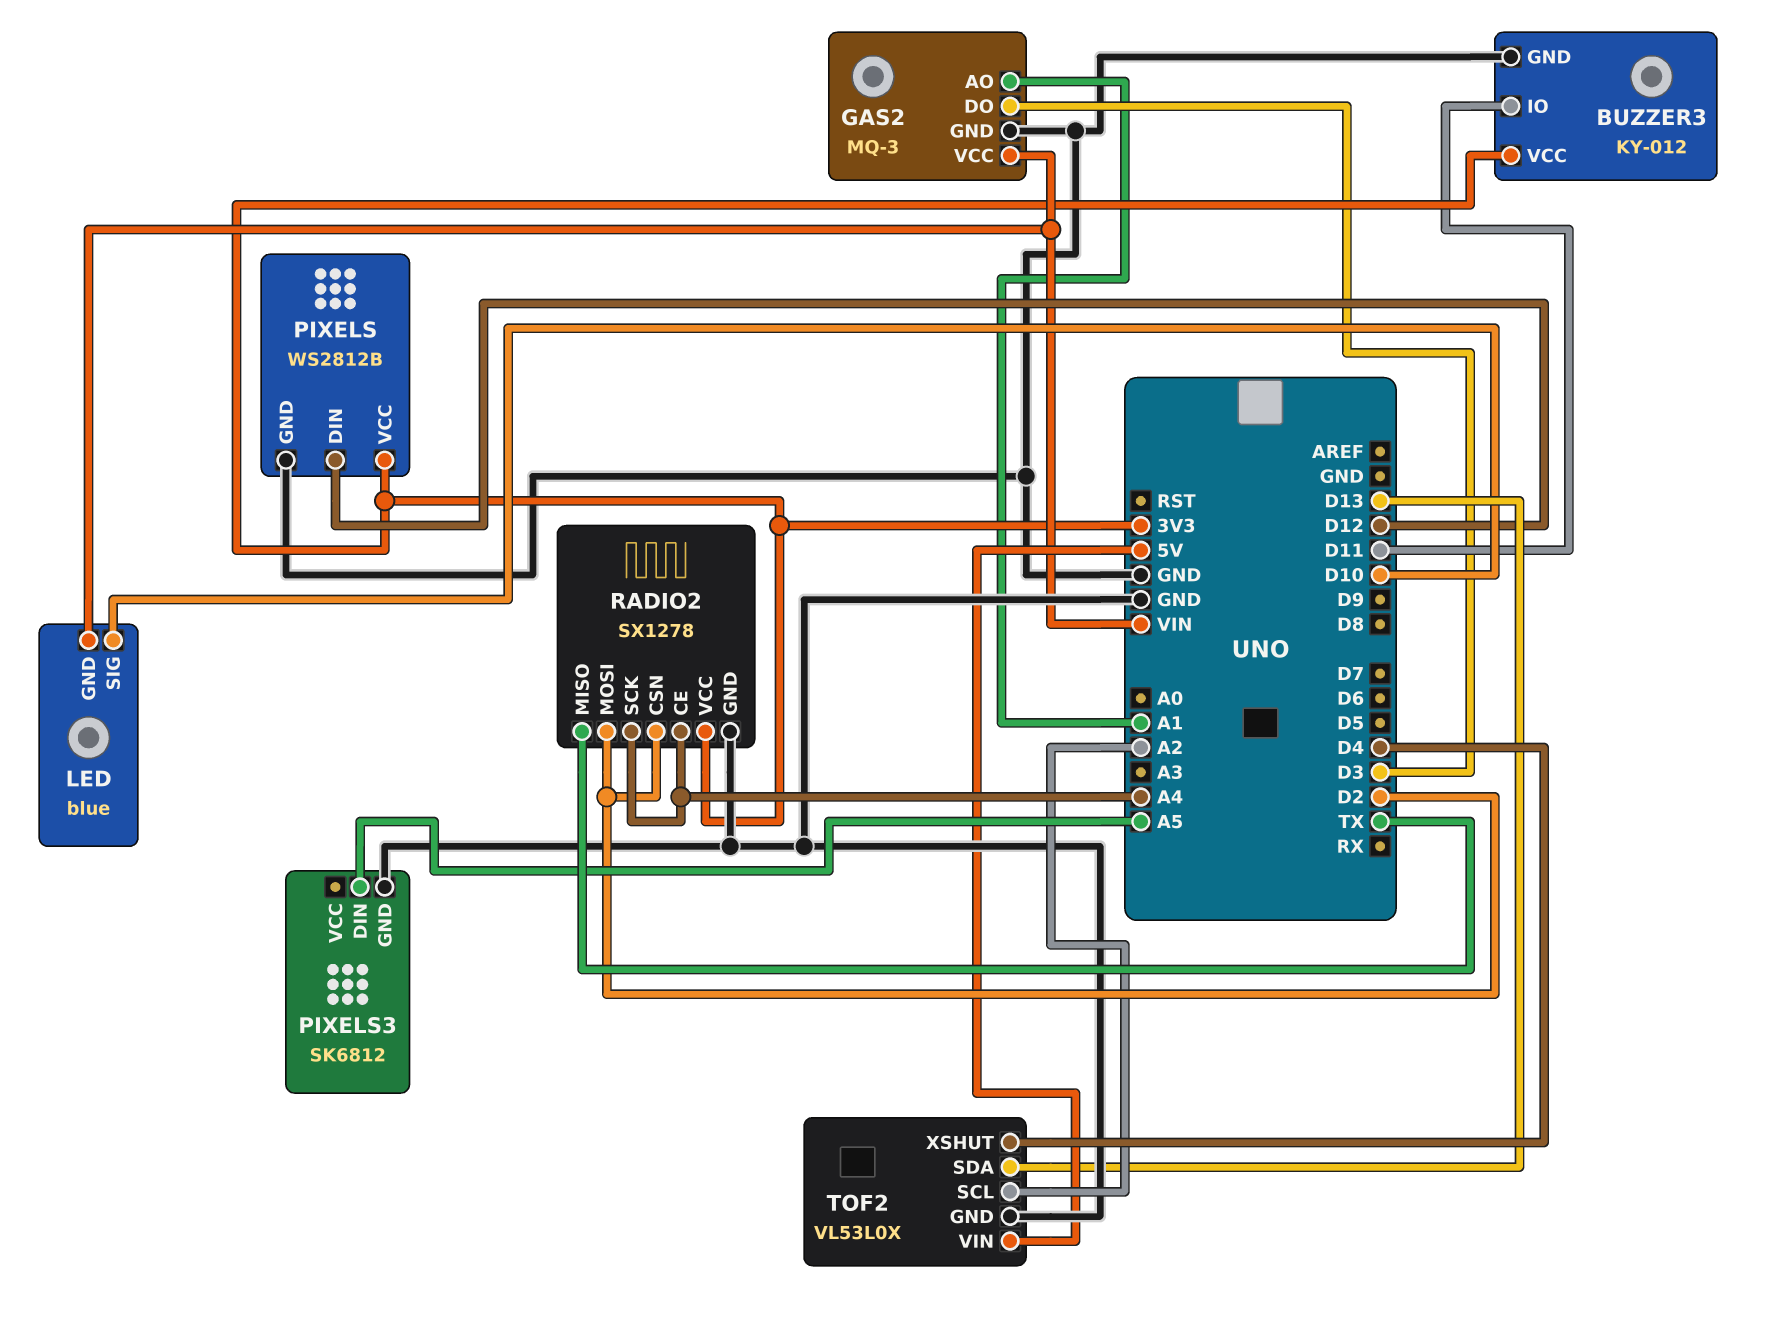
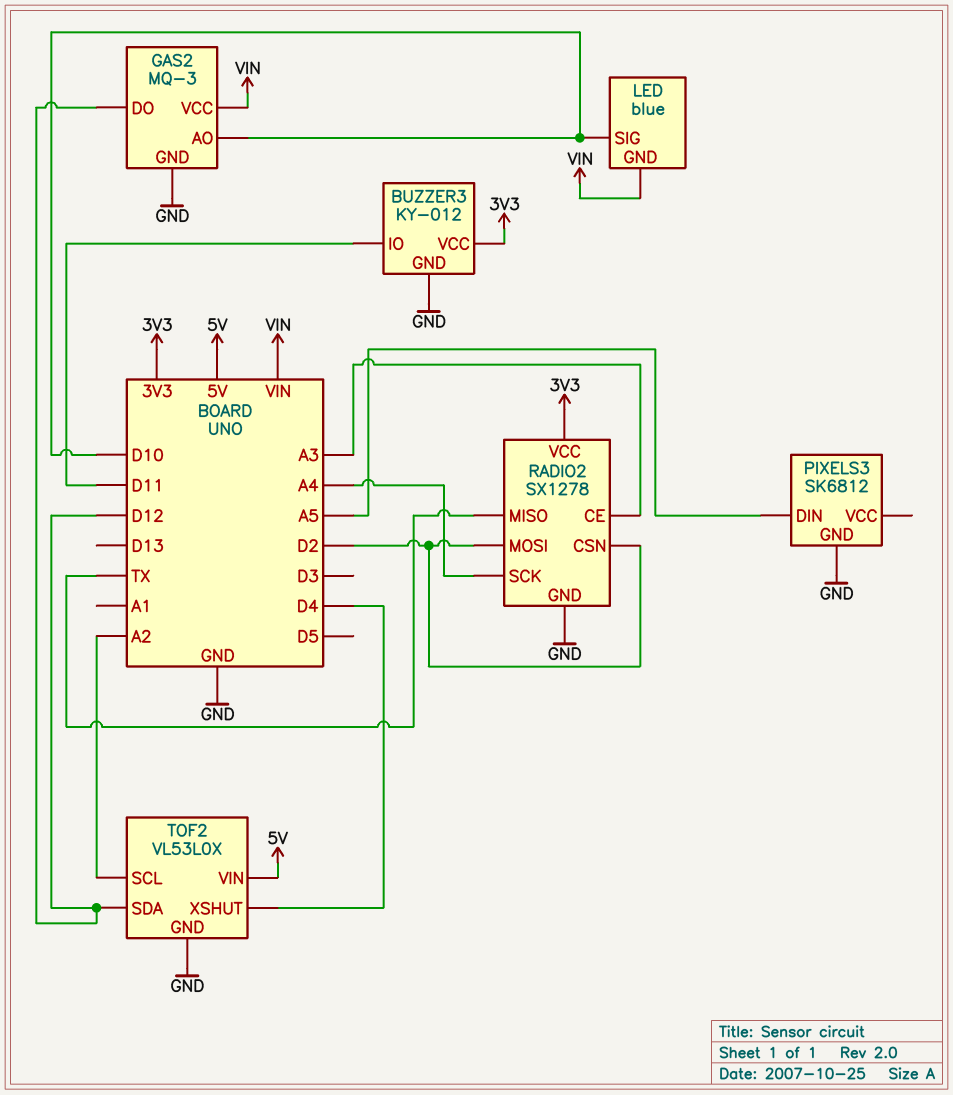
GAS2 pin AO: A1 -> D10
GAS2 pin DO: D3 -> D12
PIXELS: WS2812B -> none
PIXELS pin DIN: D12 -> none
PIXELS pin GND: GND -> none
PIXELS pin VCC: 3V3 -> none
RADIO2 pin CE: A4 -> A3
TOF2 pin SDA: D13 -> D12

